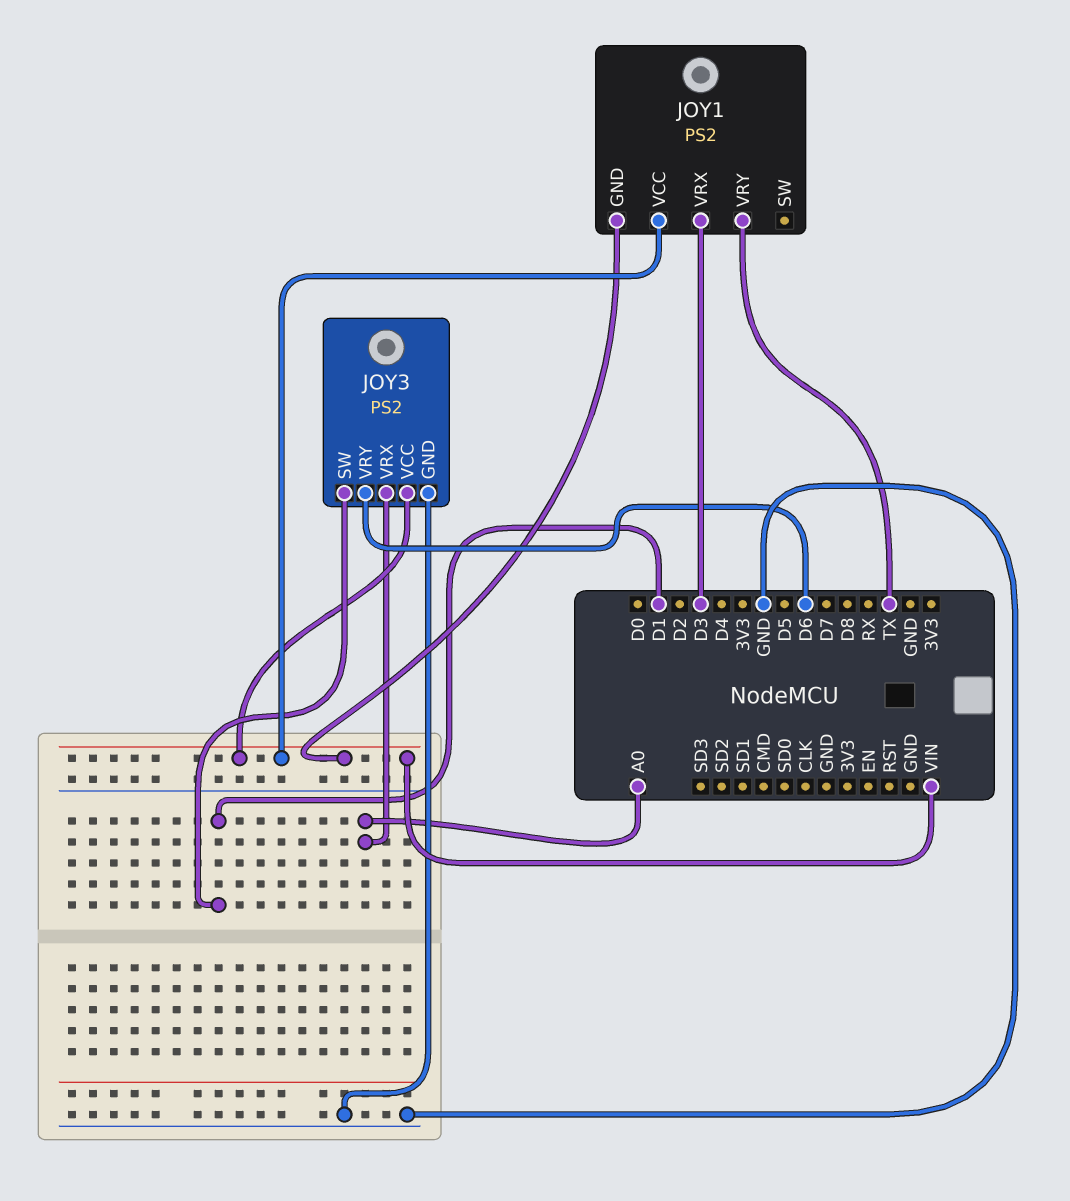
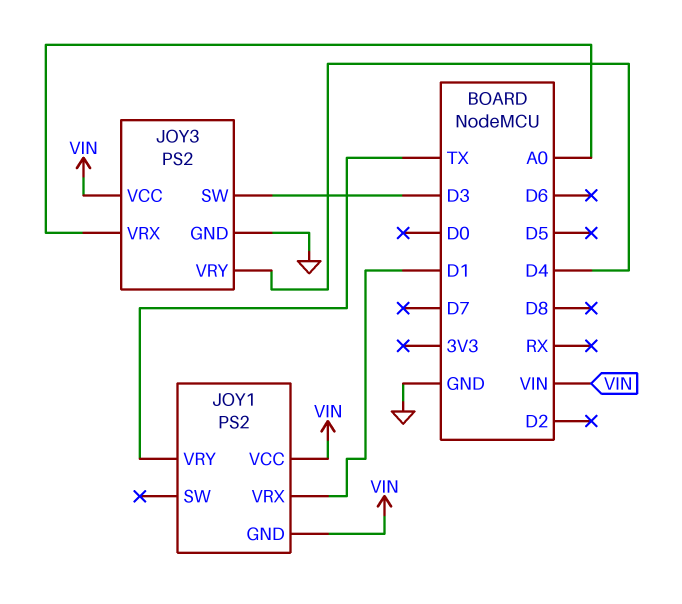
JOY1 pin VRX: D3 -> D1
JOY3 pin SW: D1 -> D3
JOY3 pin VRY: D6 -> D4

